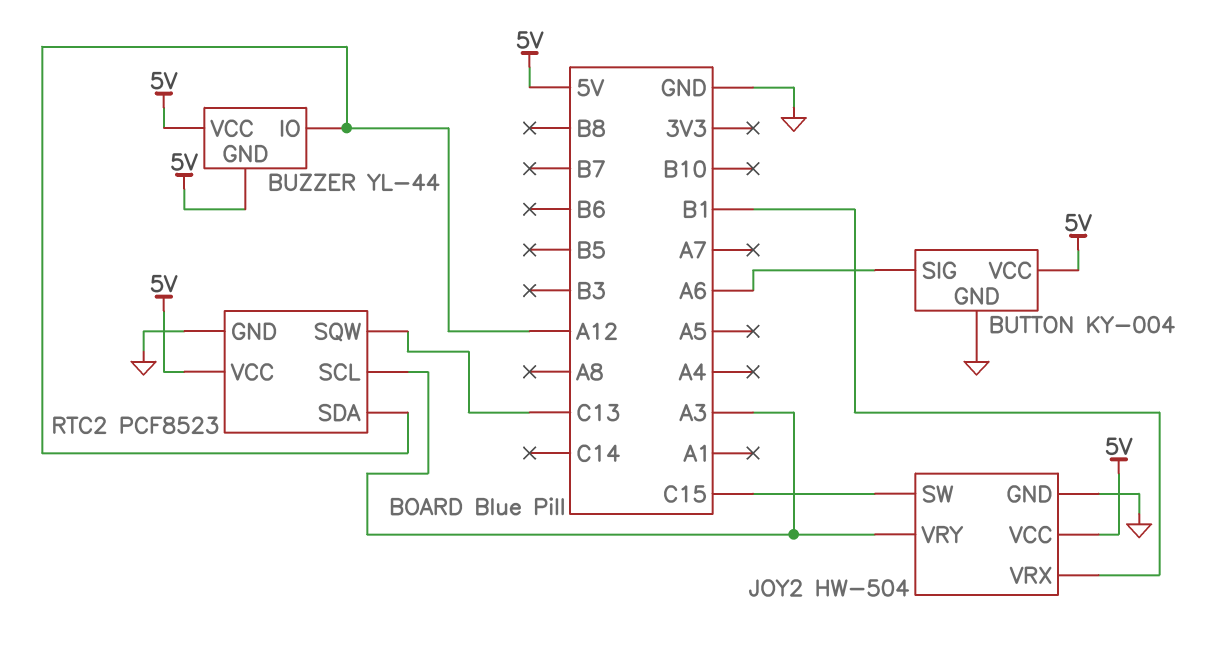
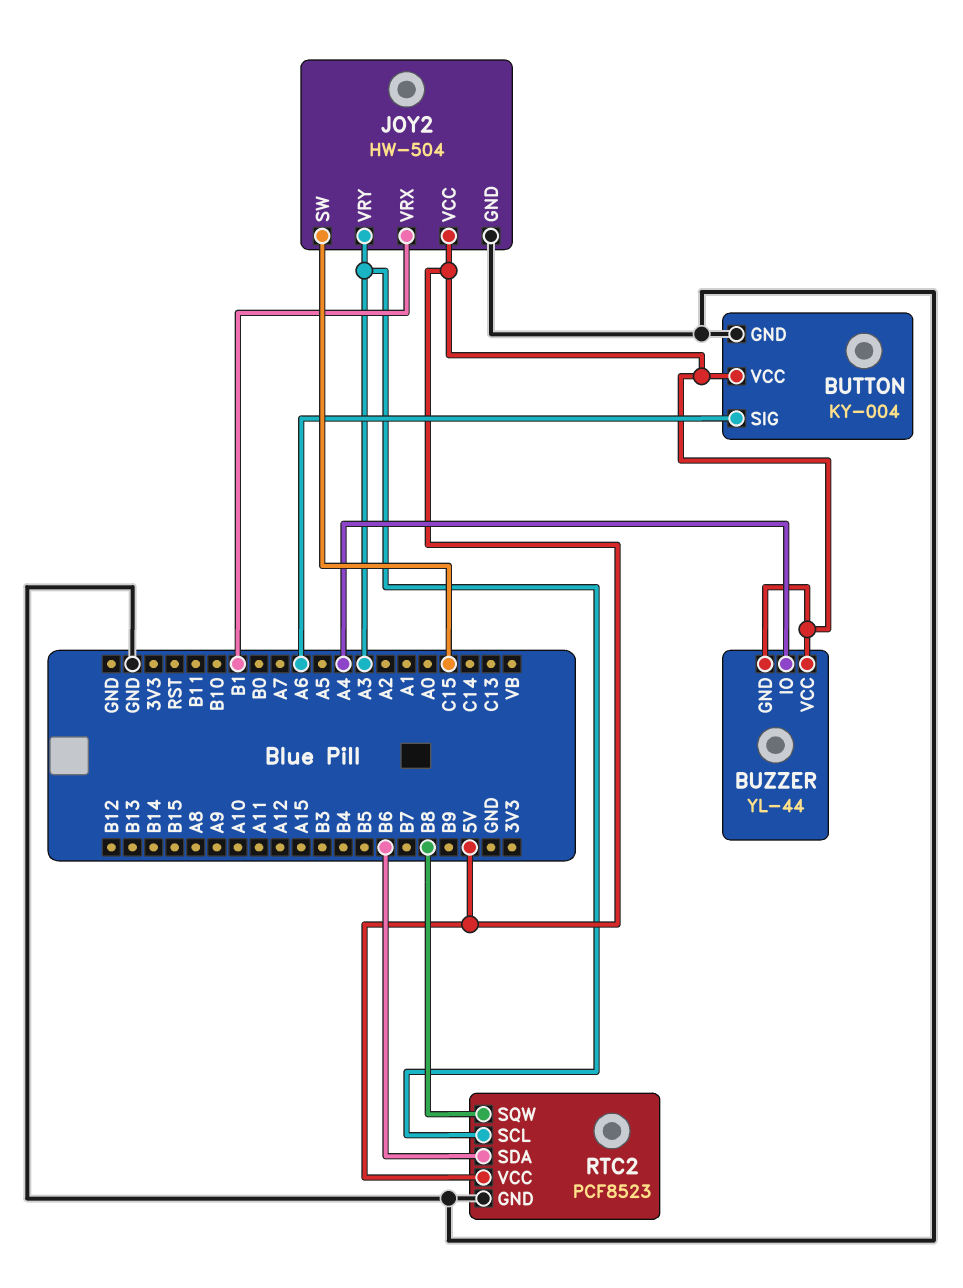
BUZZER pin IO: A12 -> A4
RTC2 pin SDA: A12 -> B6
RTC2 pin SQW: C13 -> B8

